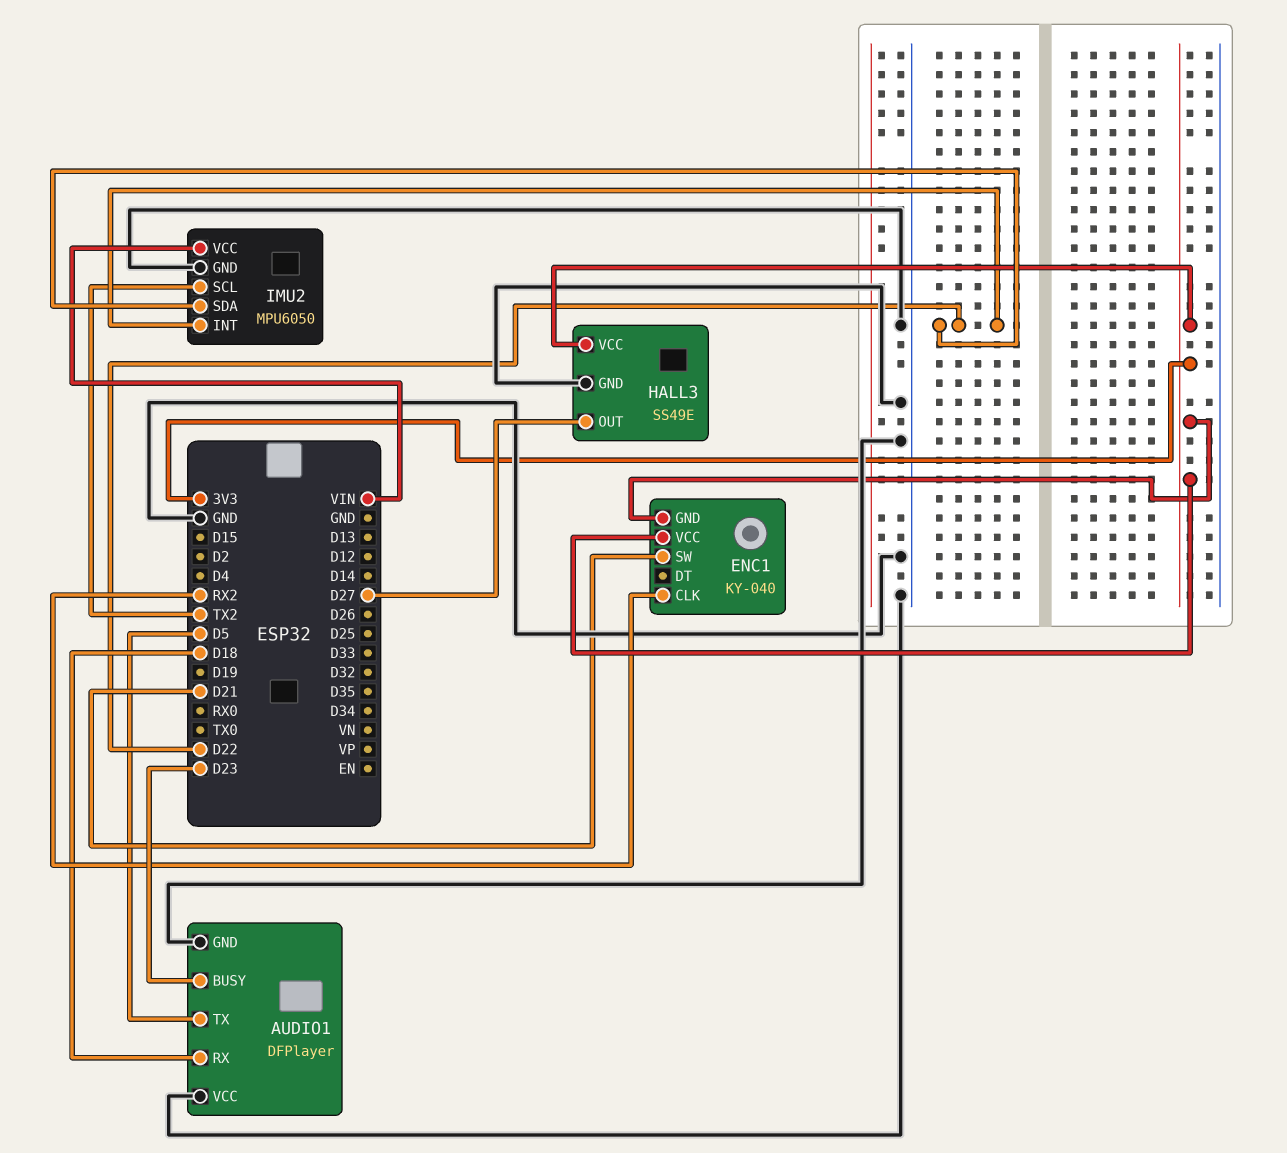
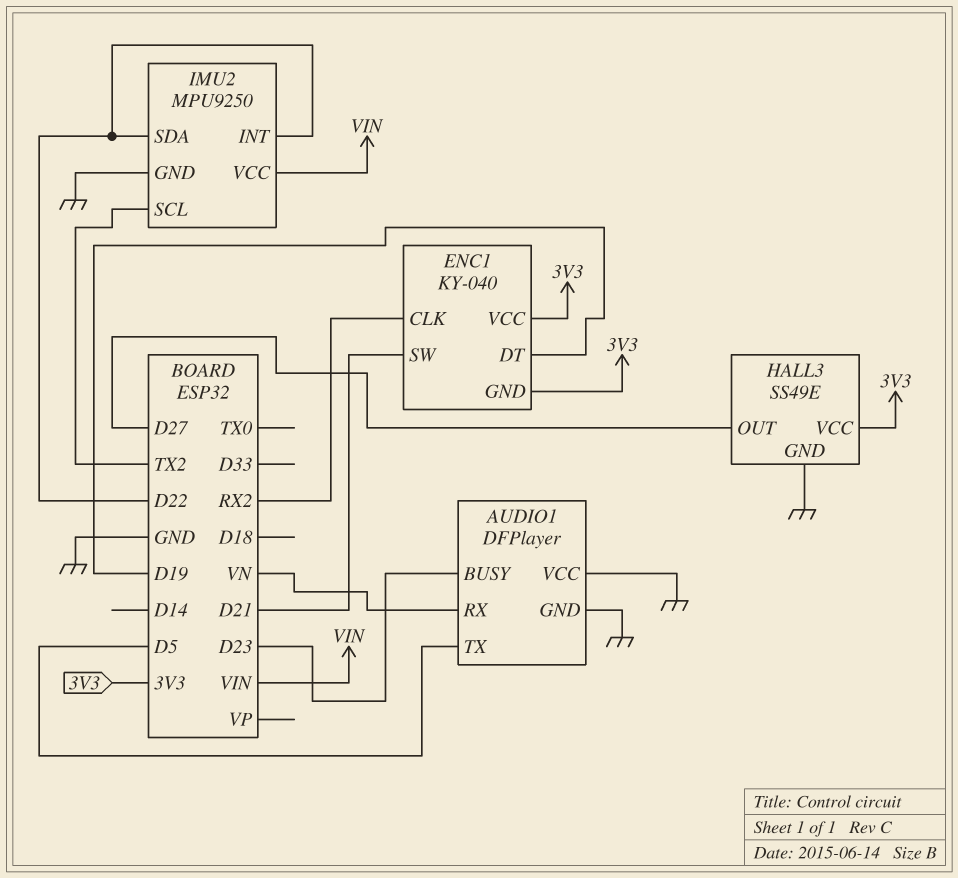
AUDIO1 pin RX: D18 -> VN
ENC1 pin DT: none -> D19
IMU2: MPU6050 -> MPU9250

